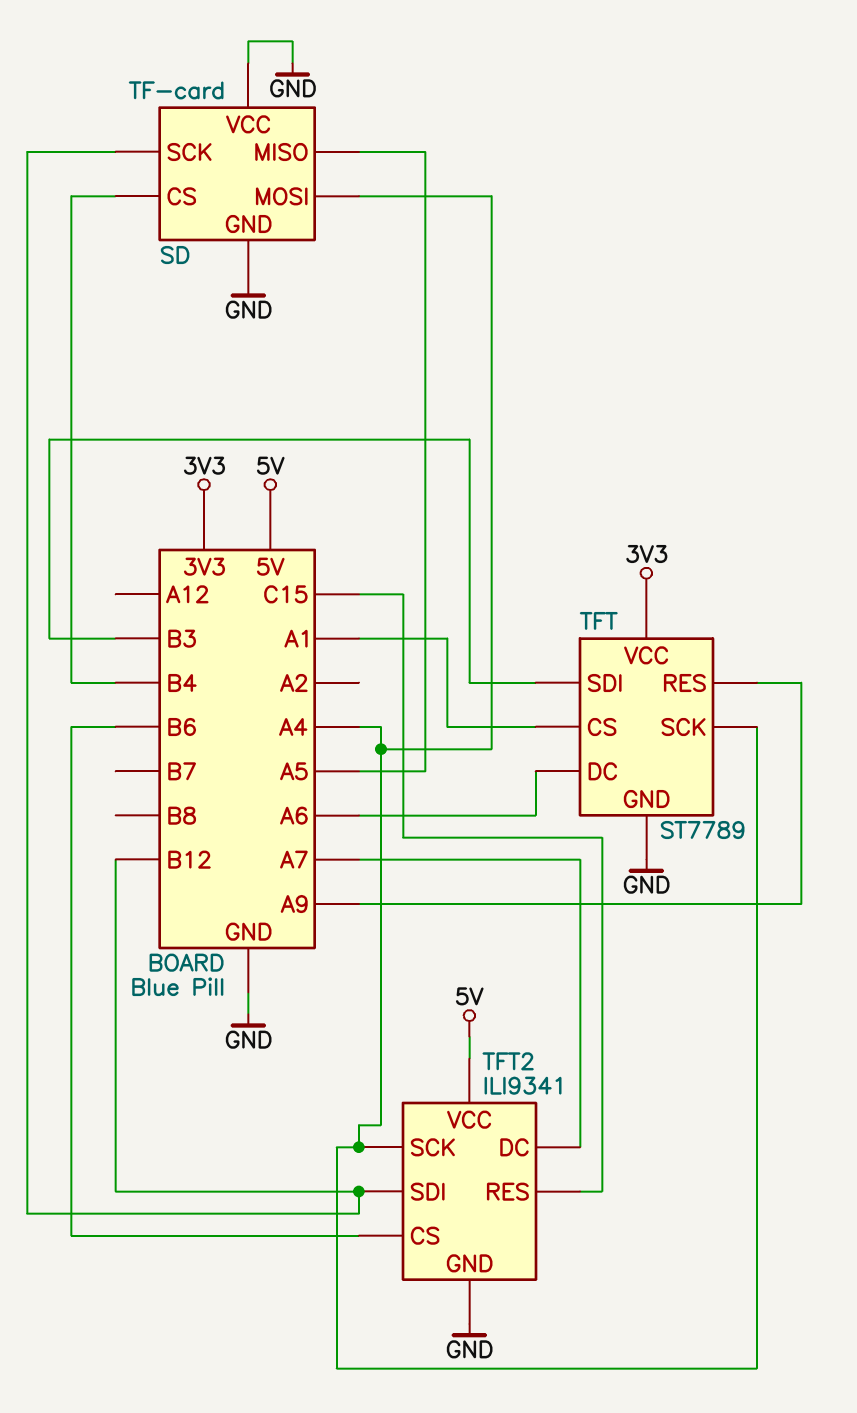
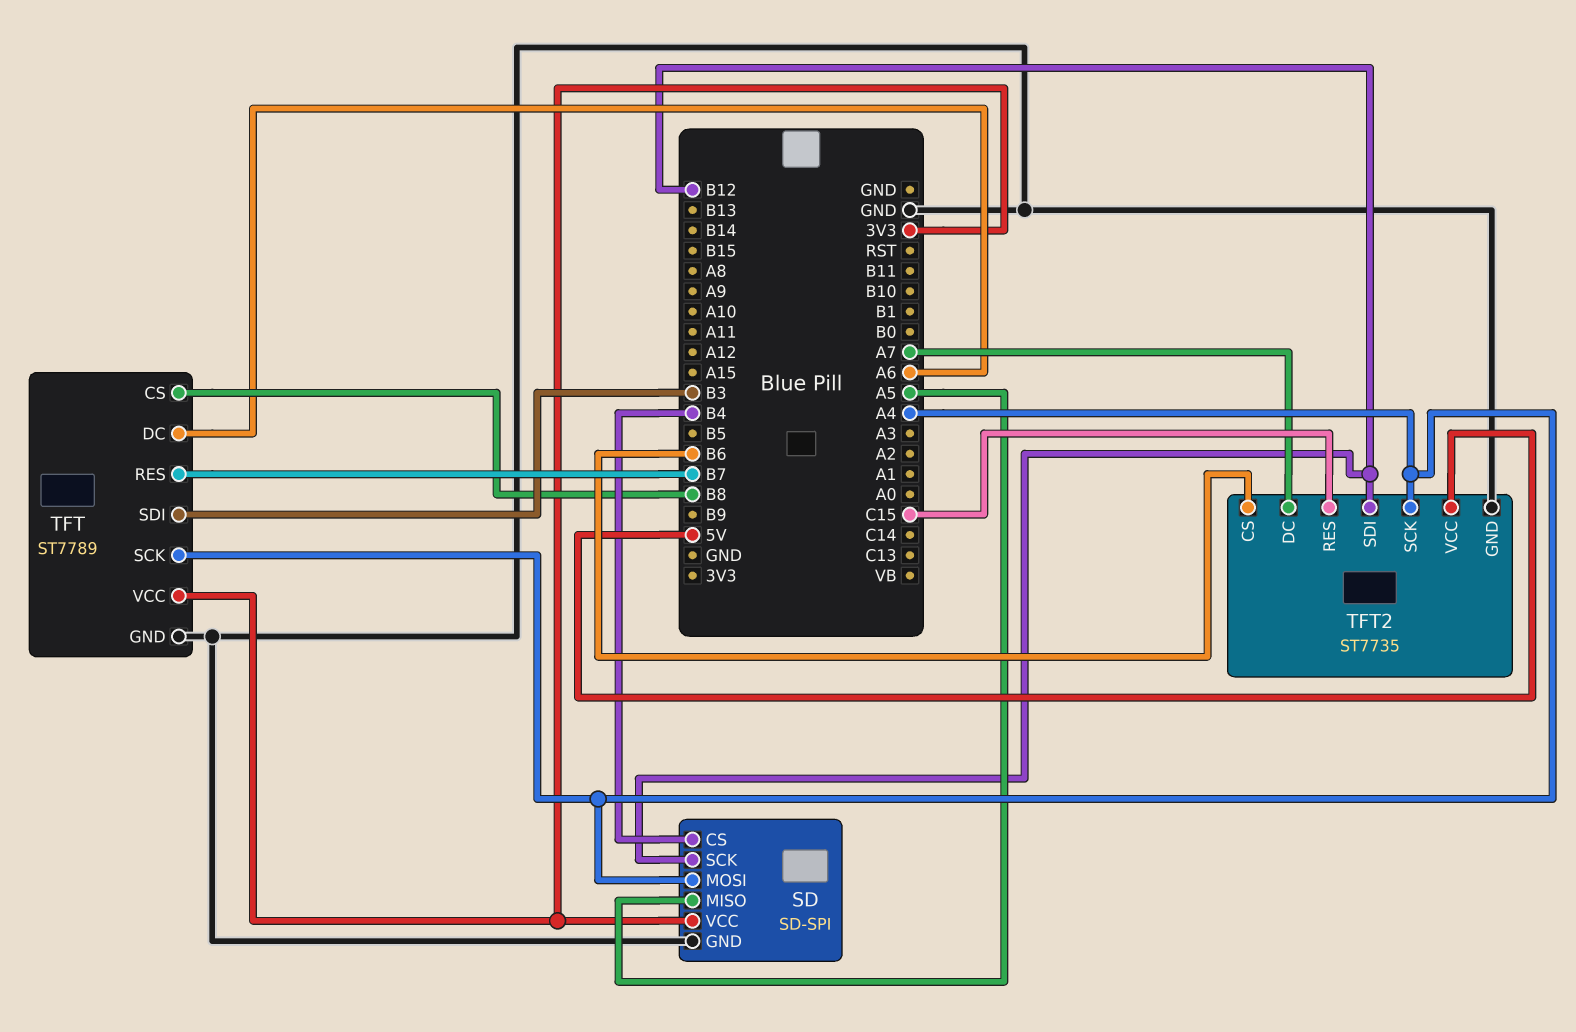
SD: TF-card -> SD-SPI
SD pin VCC: GND -> 3V3
TFT pin CS: A1 -> B8
TFT pin RES: A9 -> B7
TFT2: ILI9341 -> ST7735

